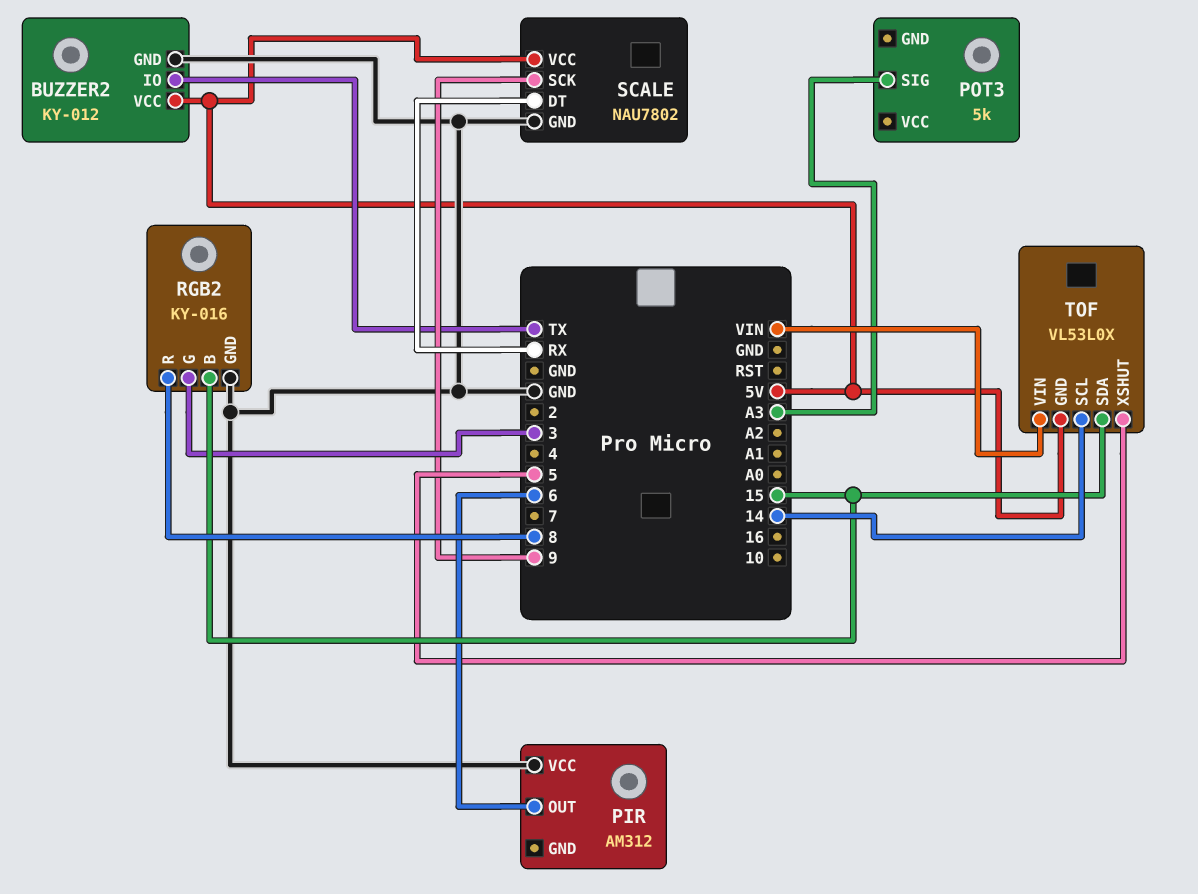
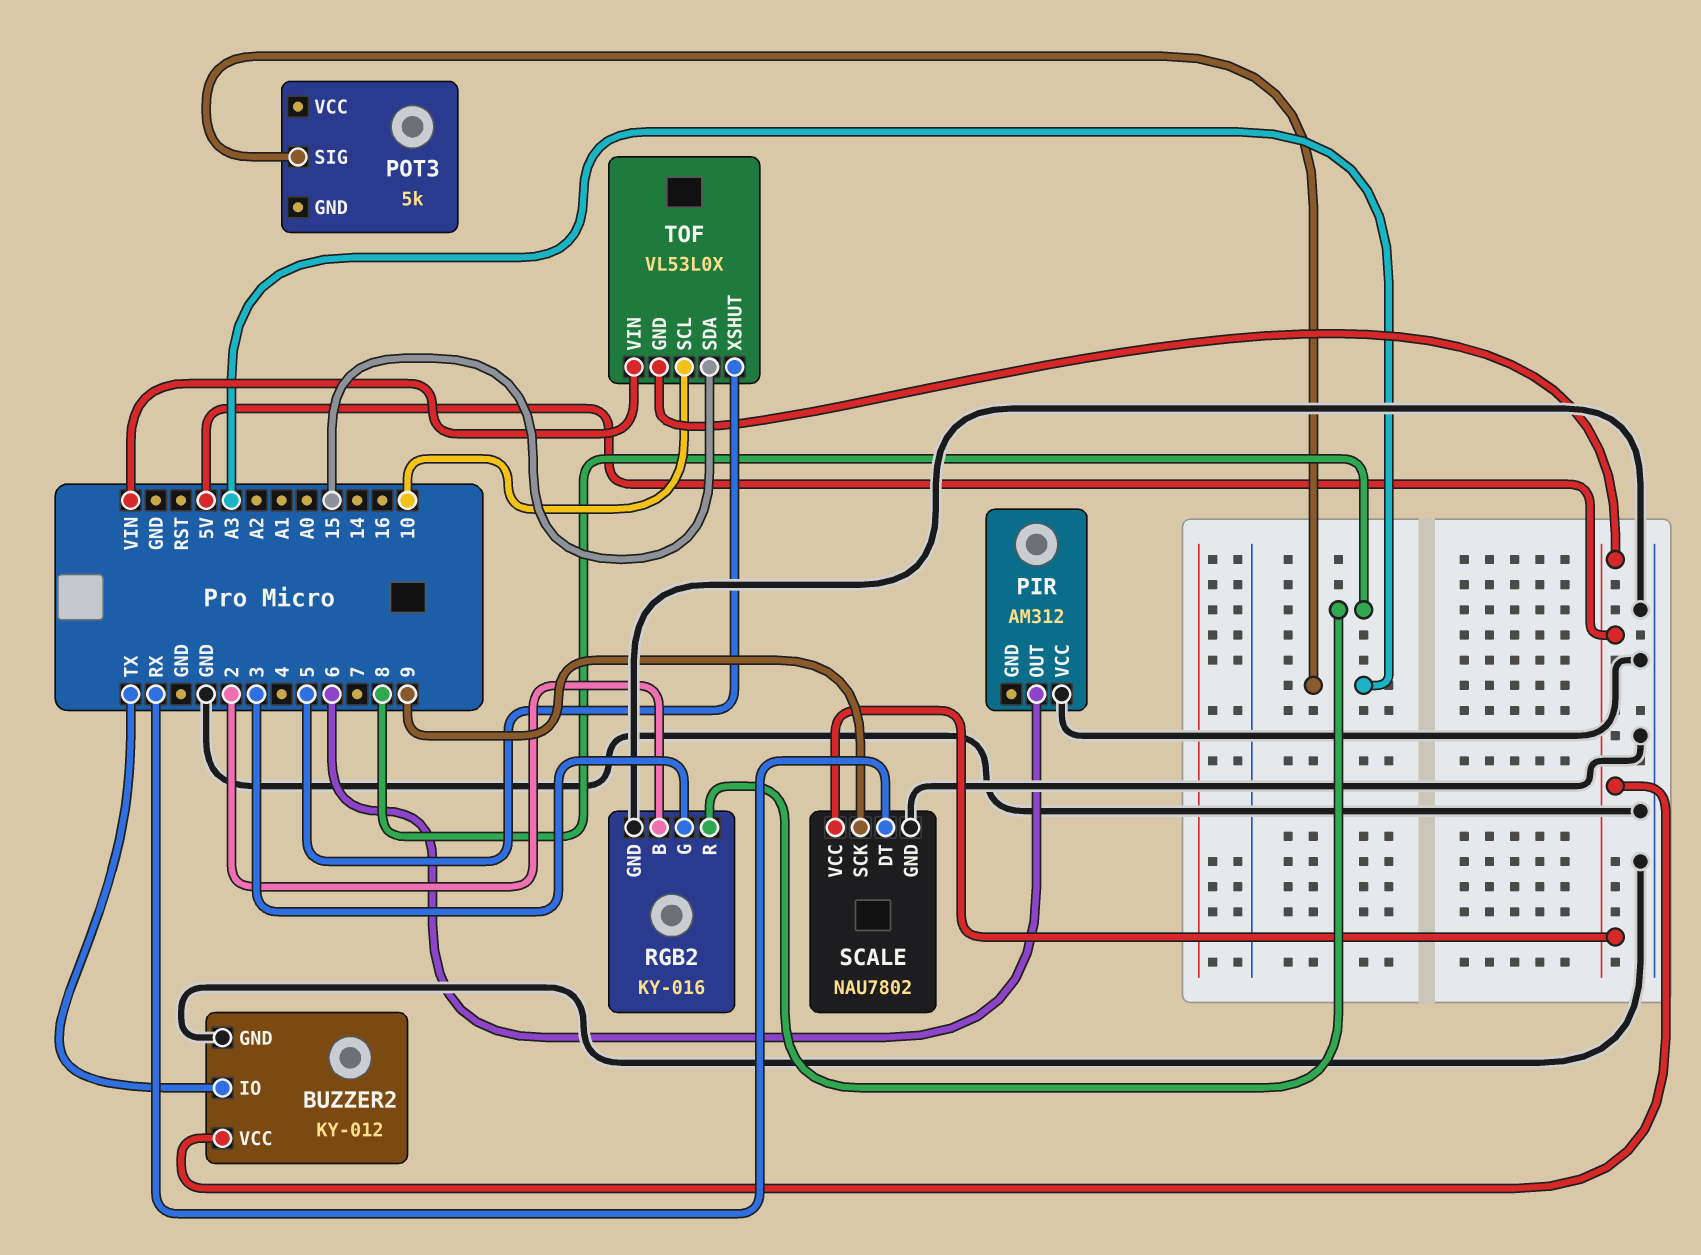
RGB2 pin B: 15 -> 2
TOF pin SCL: 14 -> 10

